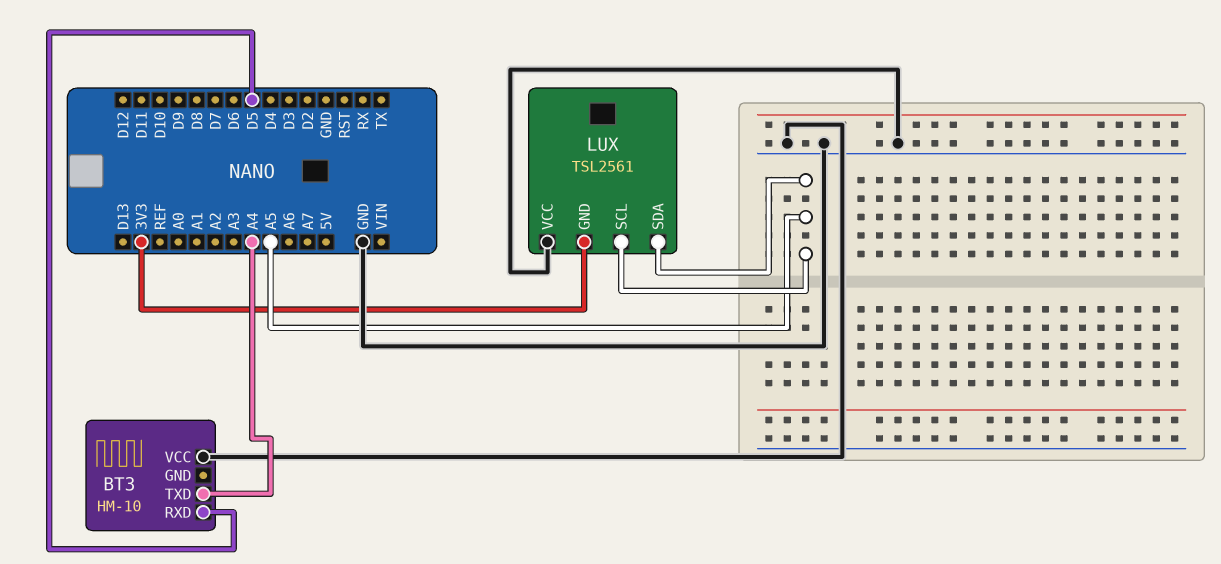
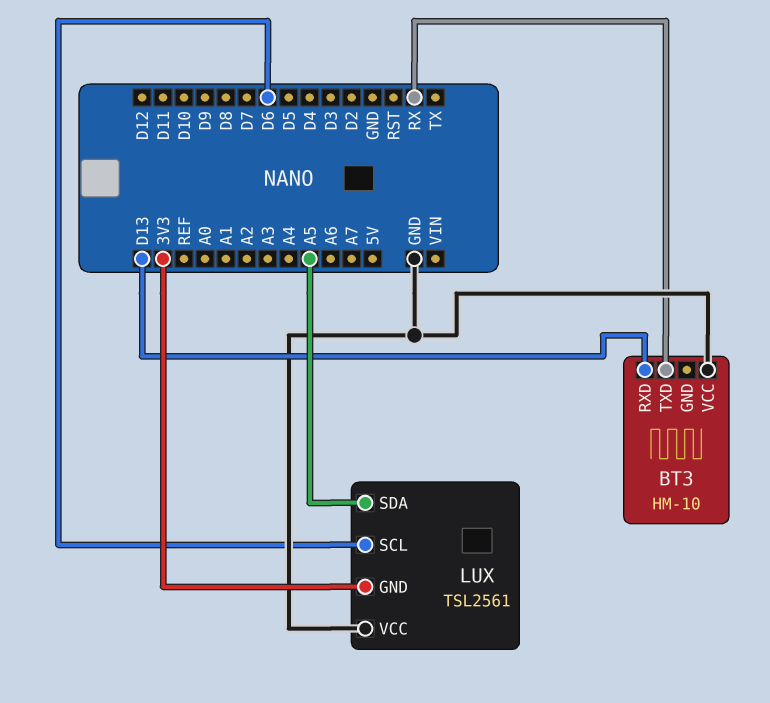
BT3 pin RXD: D5 -> D13
BT3 pin TXD: A4 -> RX
LUX pin SCL: A5 -> D6

